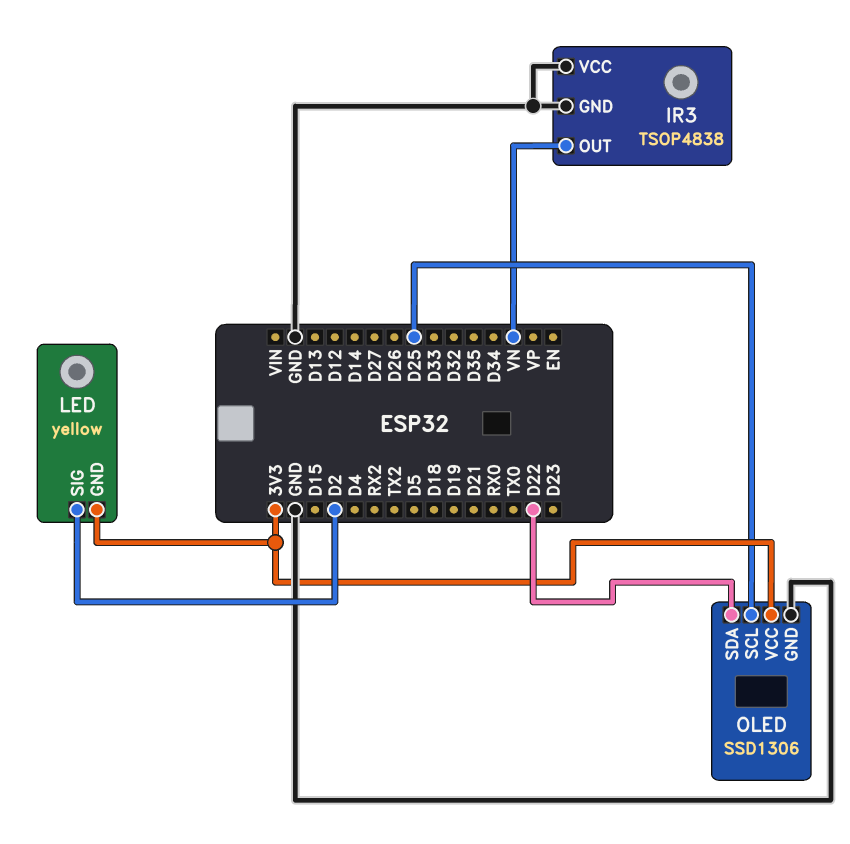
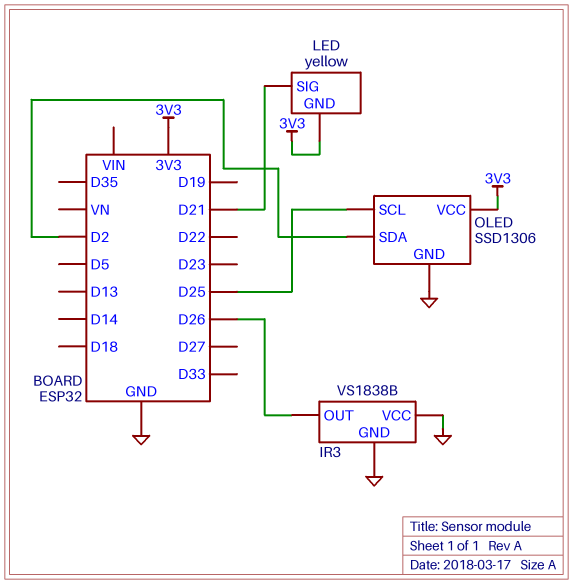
IR3: TSOP4838 -> VS1838B
IR3 pin OUT: VN -> D26
LED pin SIG: D2 -> D21
OLED pin SDA: D22 -> D2

